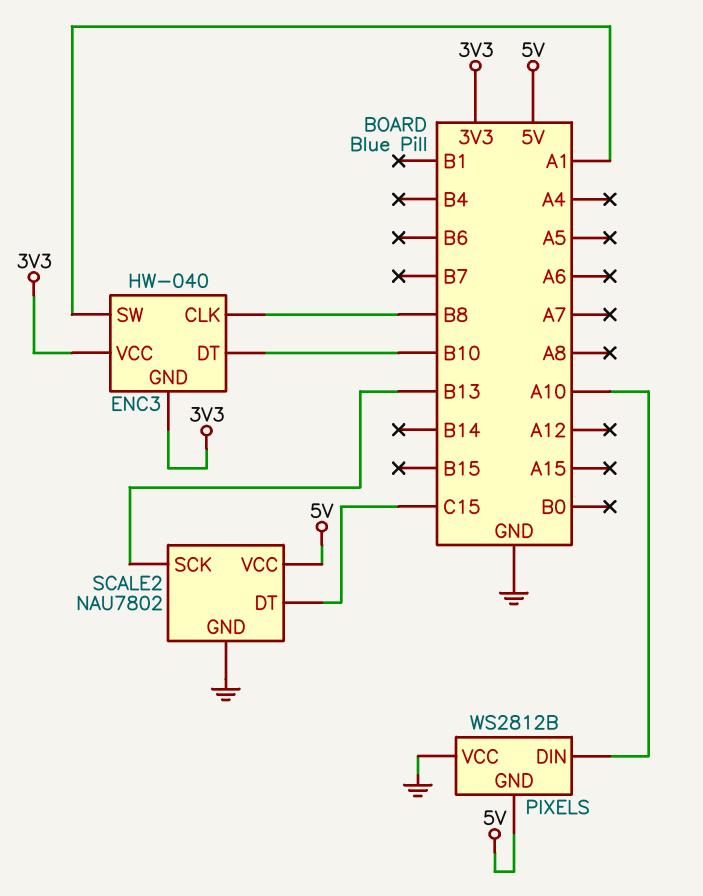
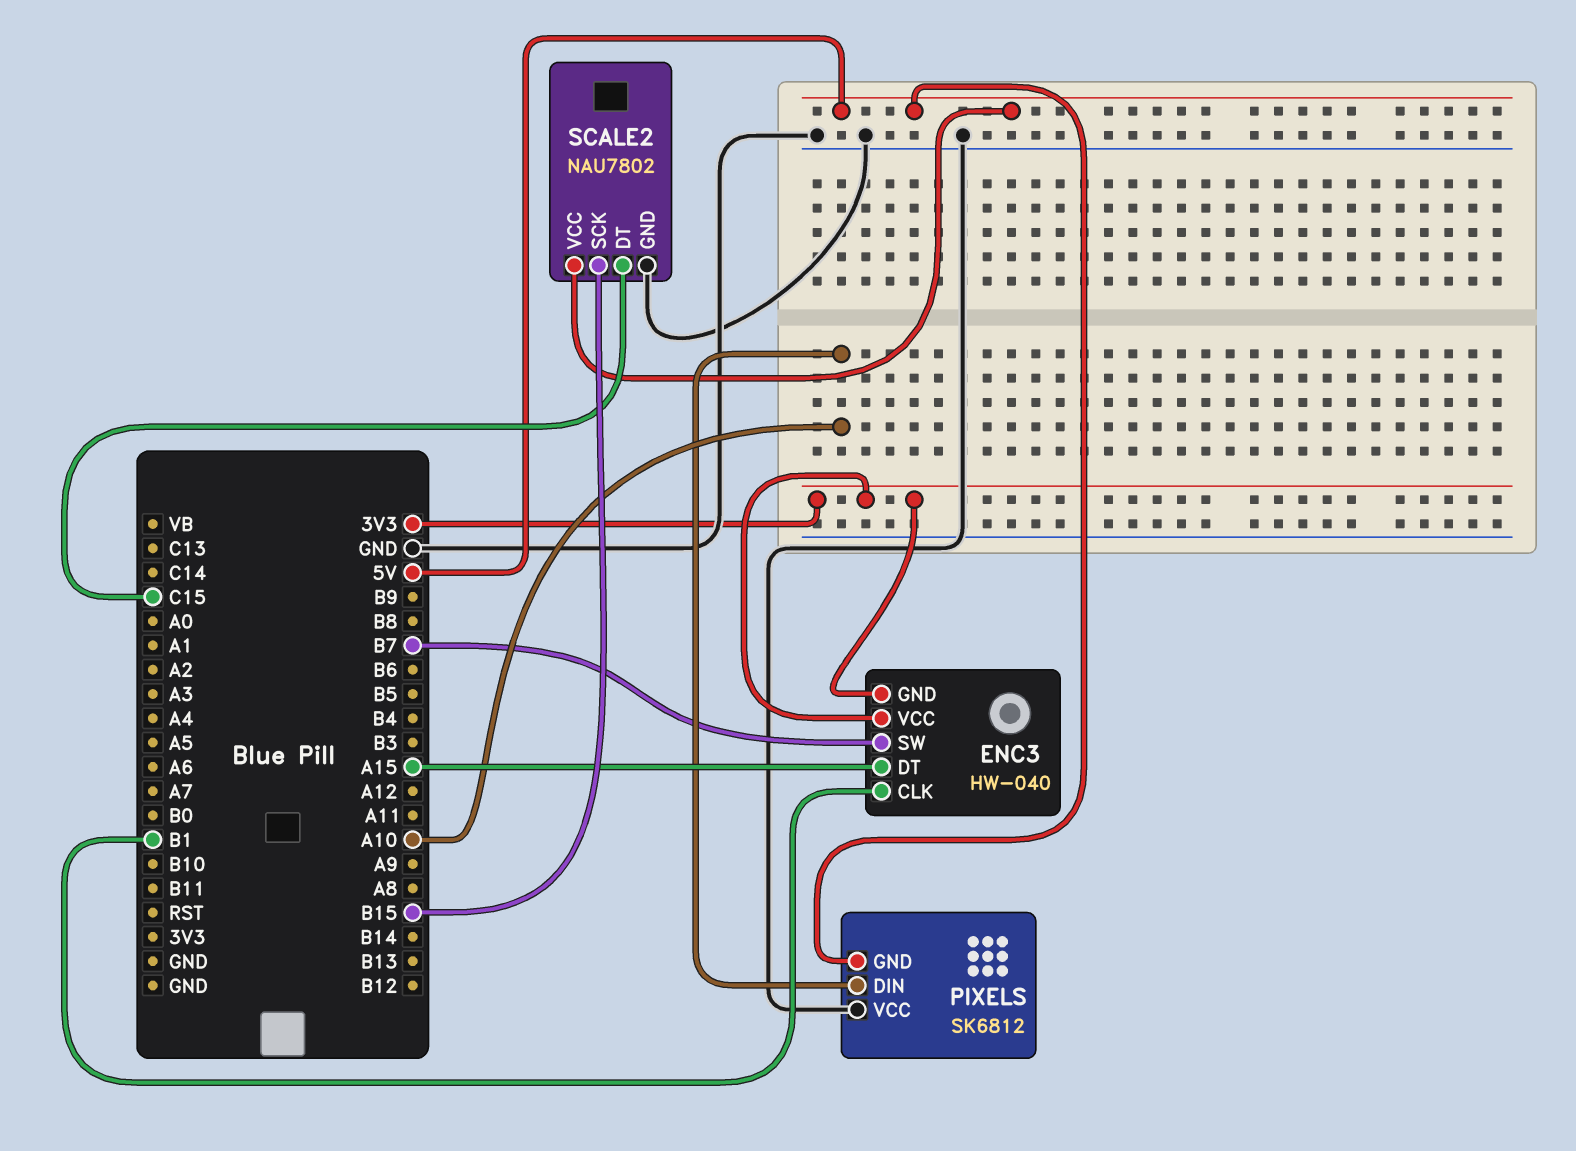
ENC3 pin CLK: B8 -> B1
ENC3 pin DT: B10 -> A15
ENC3 pin SW: A1 -> B7
PIXELS: WS2812B -> SK6812
SCALE2 pin SCK: B13 -> B15

